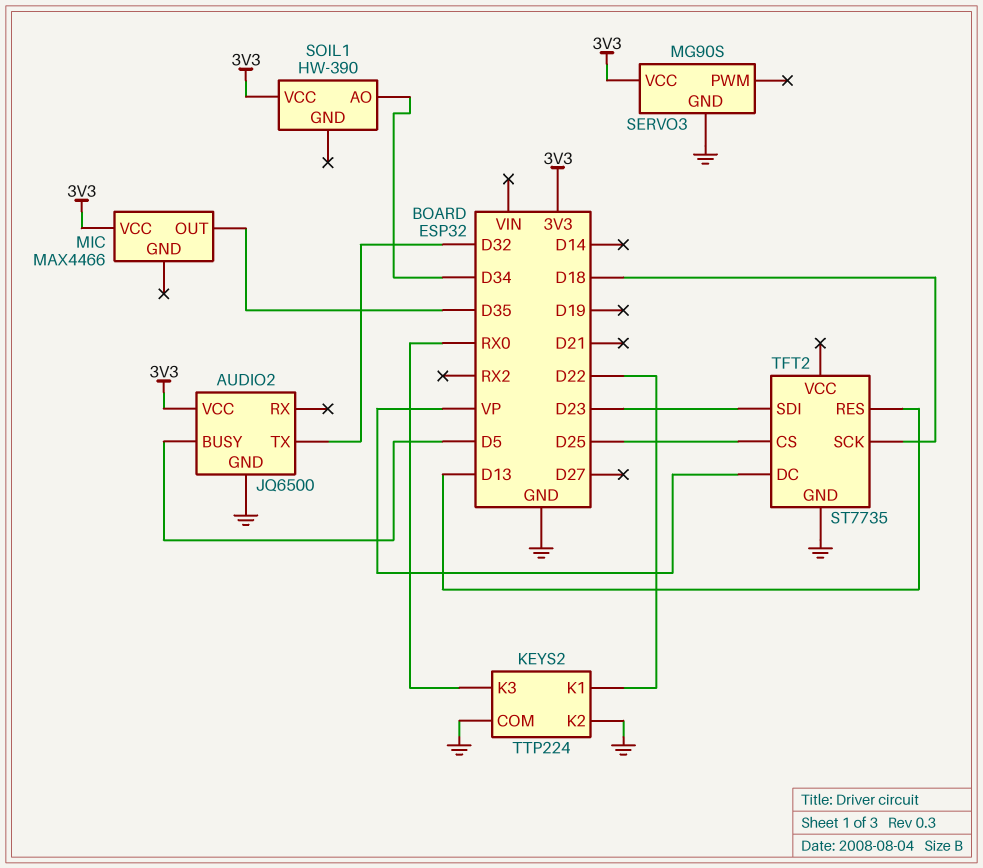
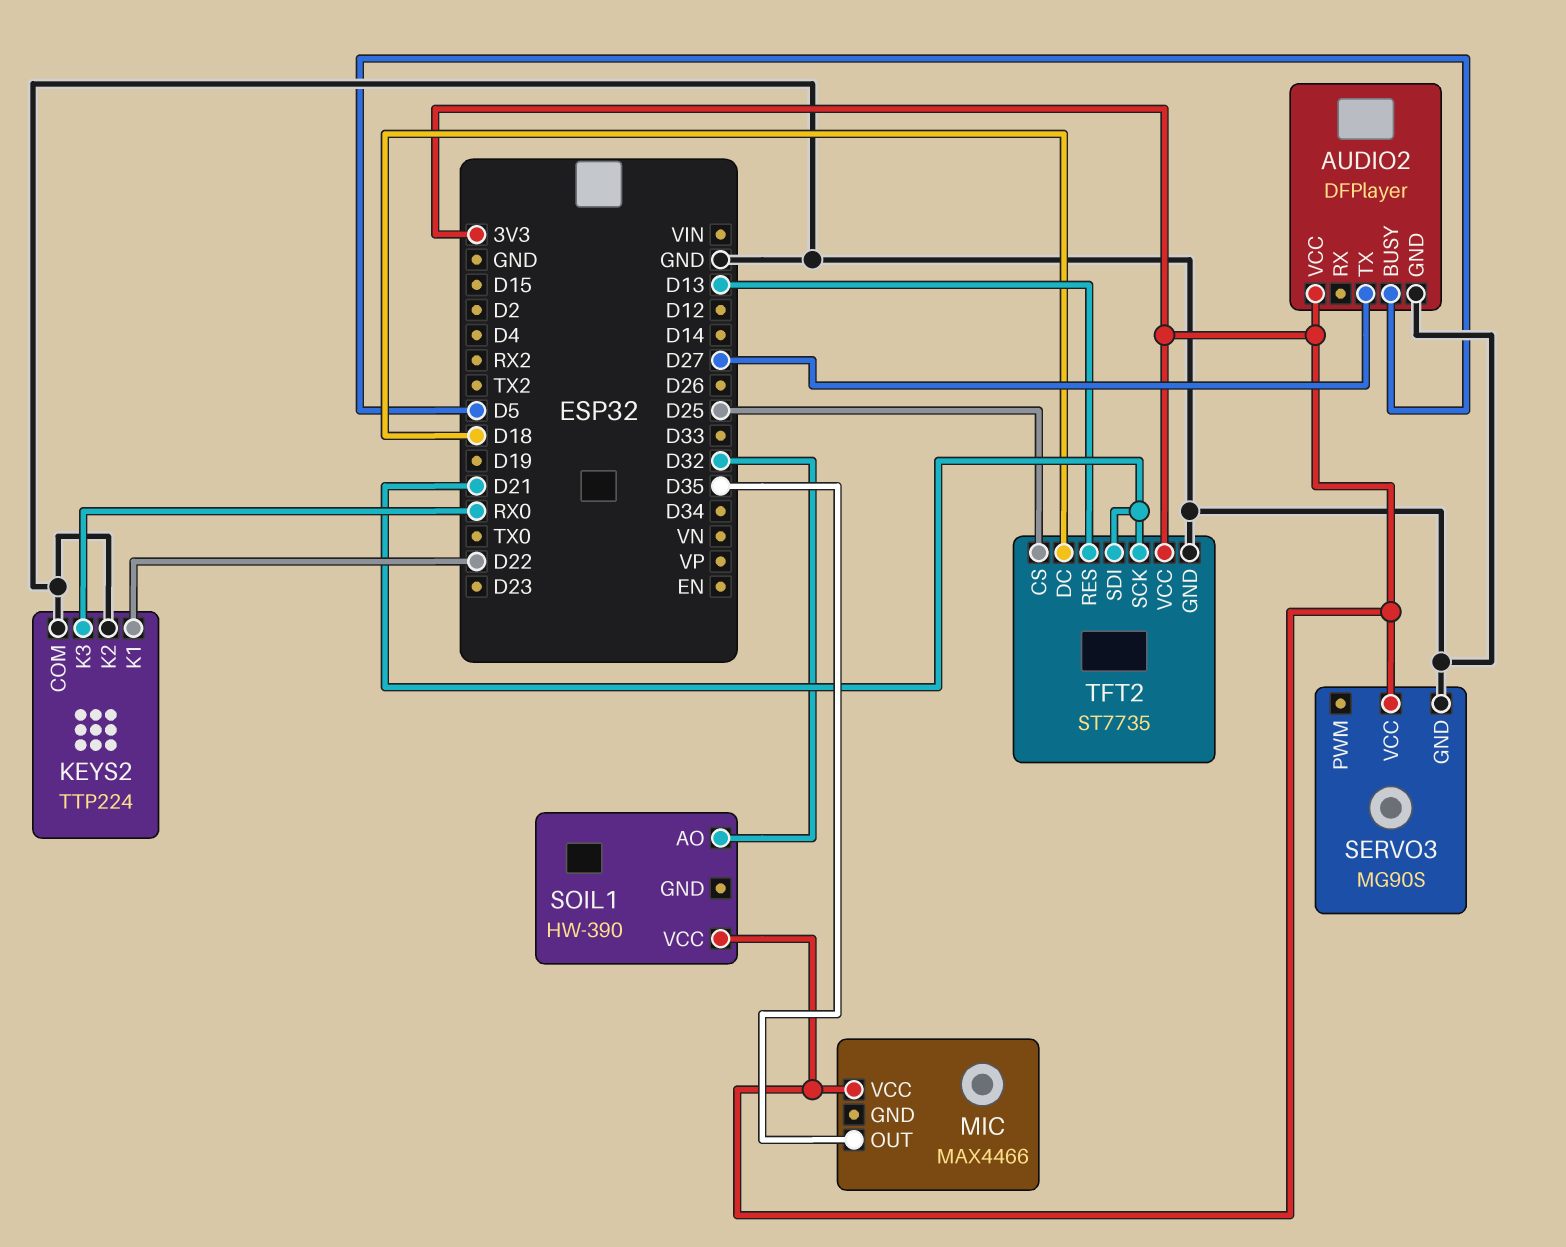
AUDIO2: JQ6500 -> DFPlayer
AUDIO2 pin TX: D32 -> D27
SOIL1 pin AO: D34 -> D32
TFT2 pin DC: VP -> D18
TFT2 pin SCK: D18 -> D21
TFT2 pin SDI: D23 -> D21
TFT2 pin VCC: none -> 3V3

